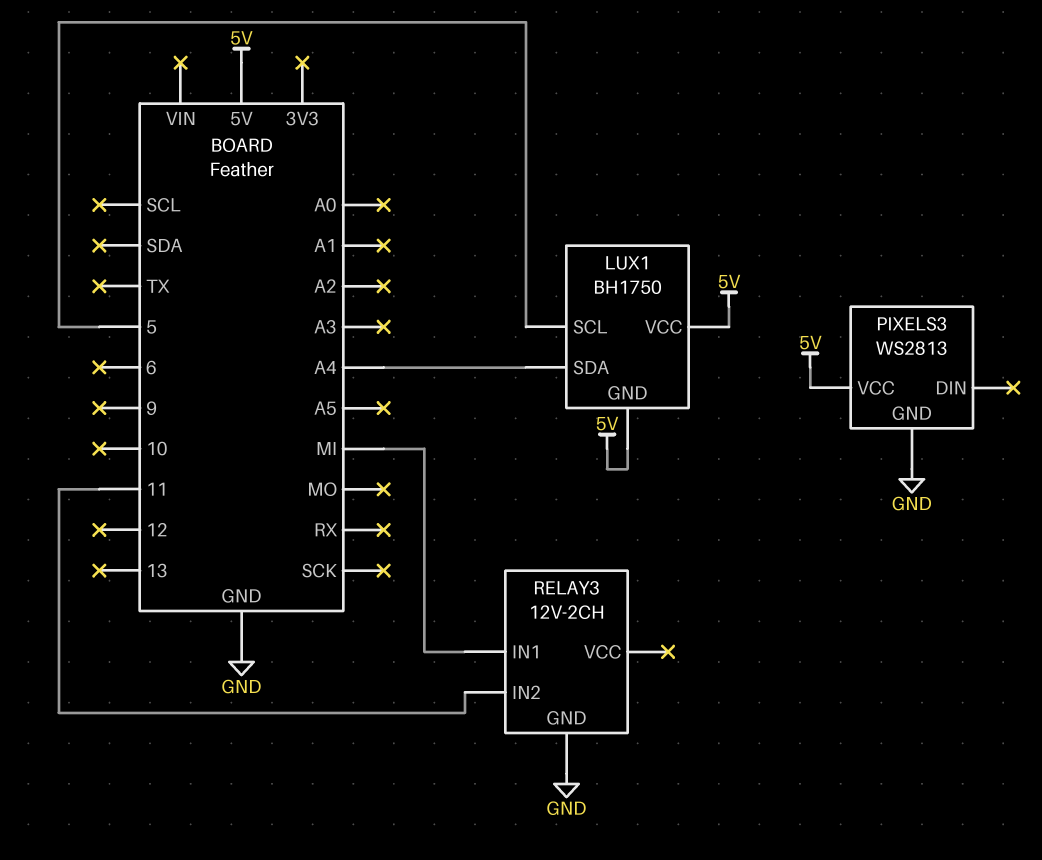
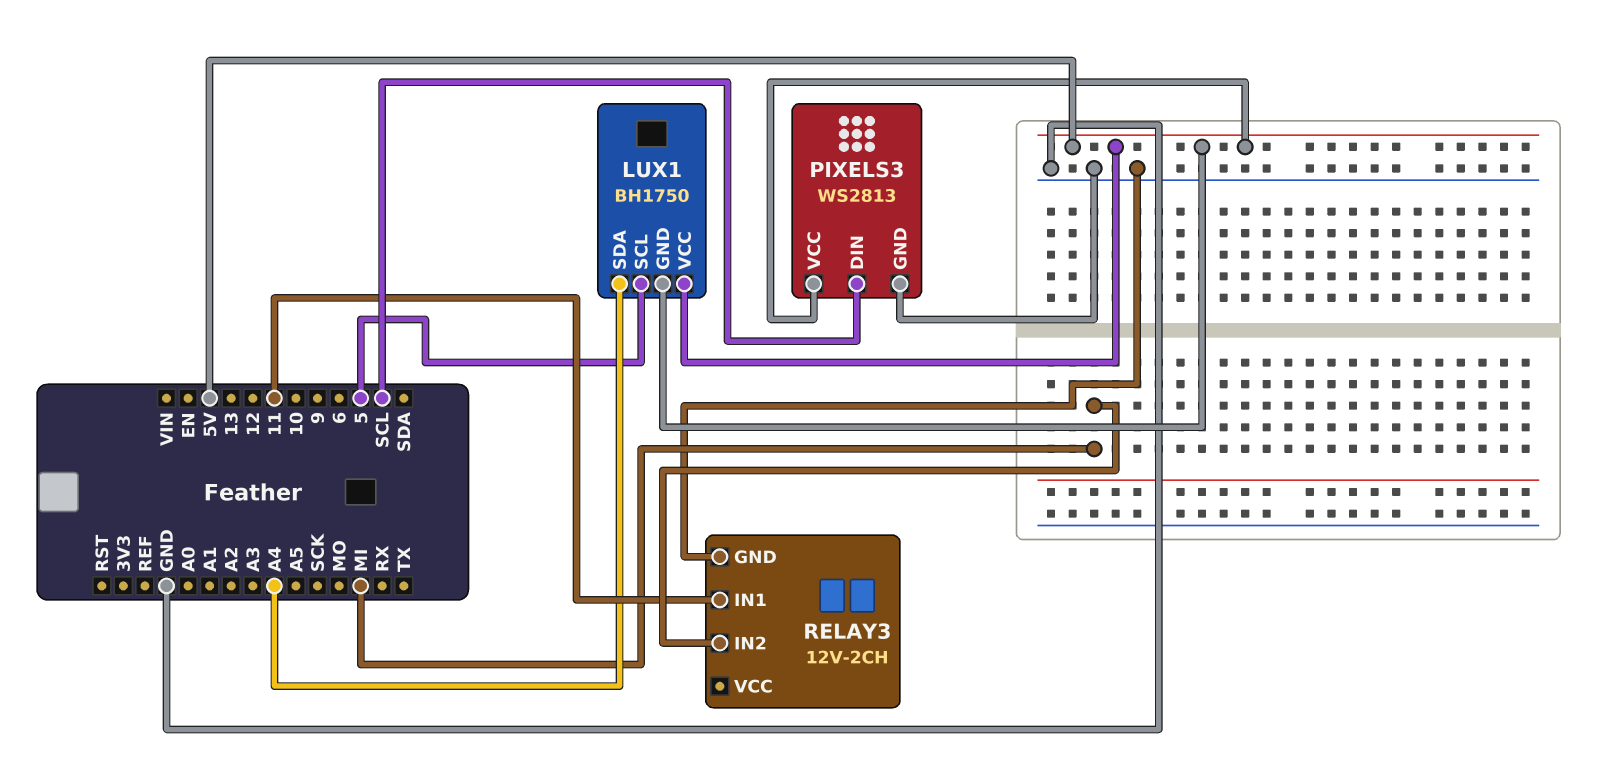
PIXELS3 pin DIN: none -> SCL
RELAY3 pin IN1: MI -> 11
RELAY3 pin IN2: 11 -> MI

